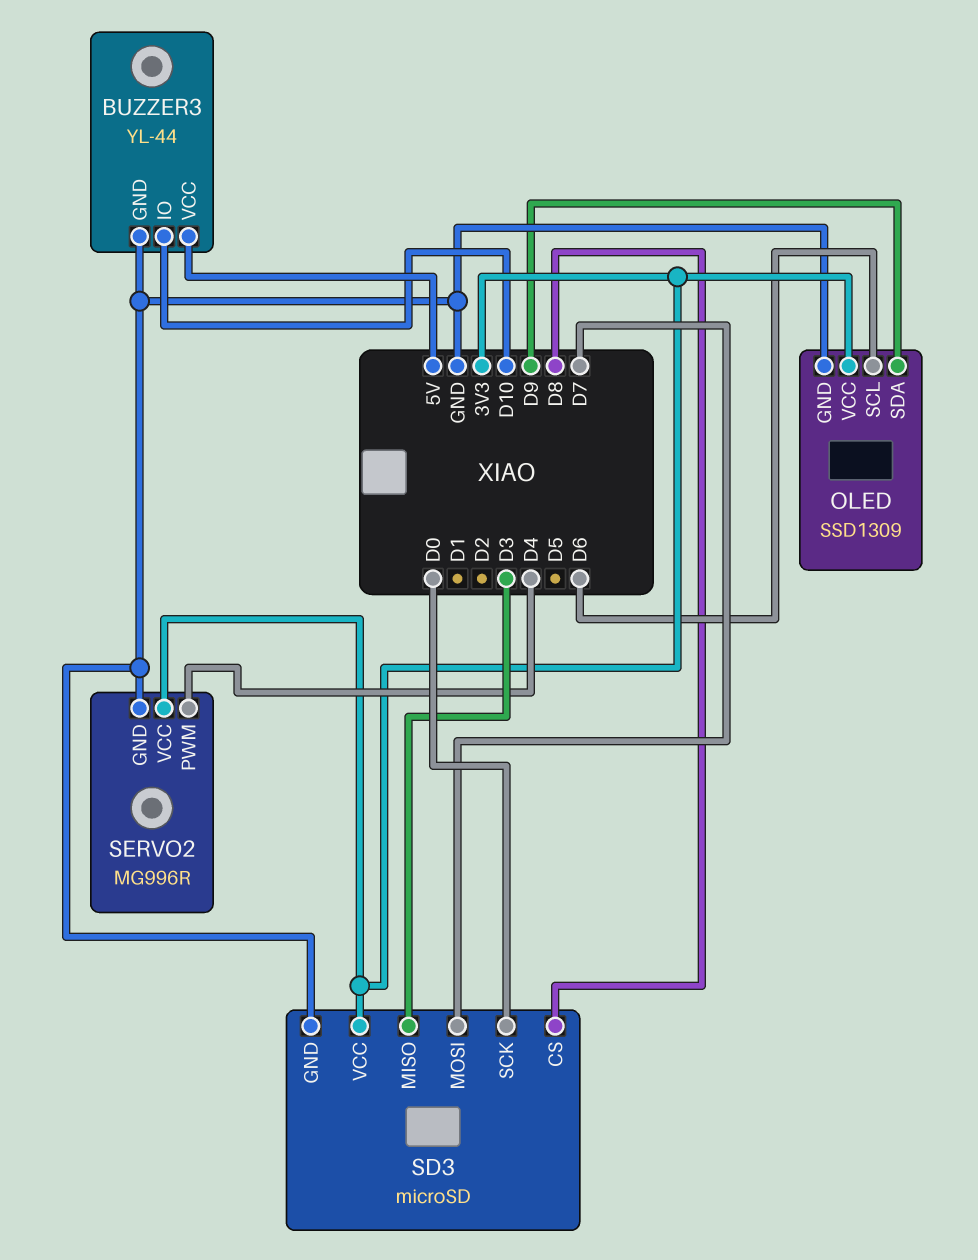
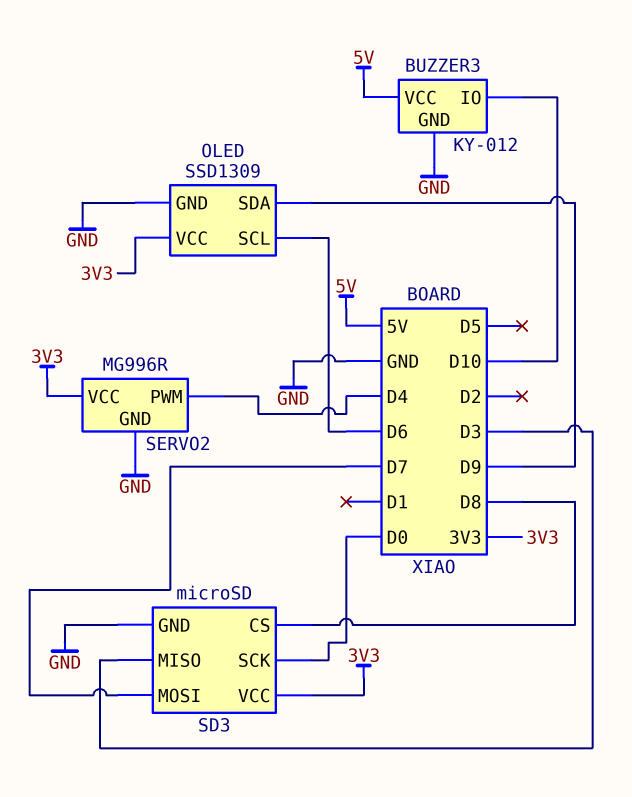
BUZZER3: YL-44 -> KY-012

